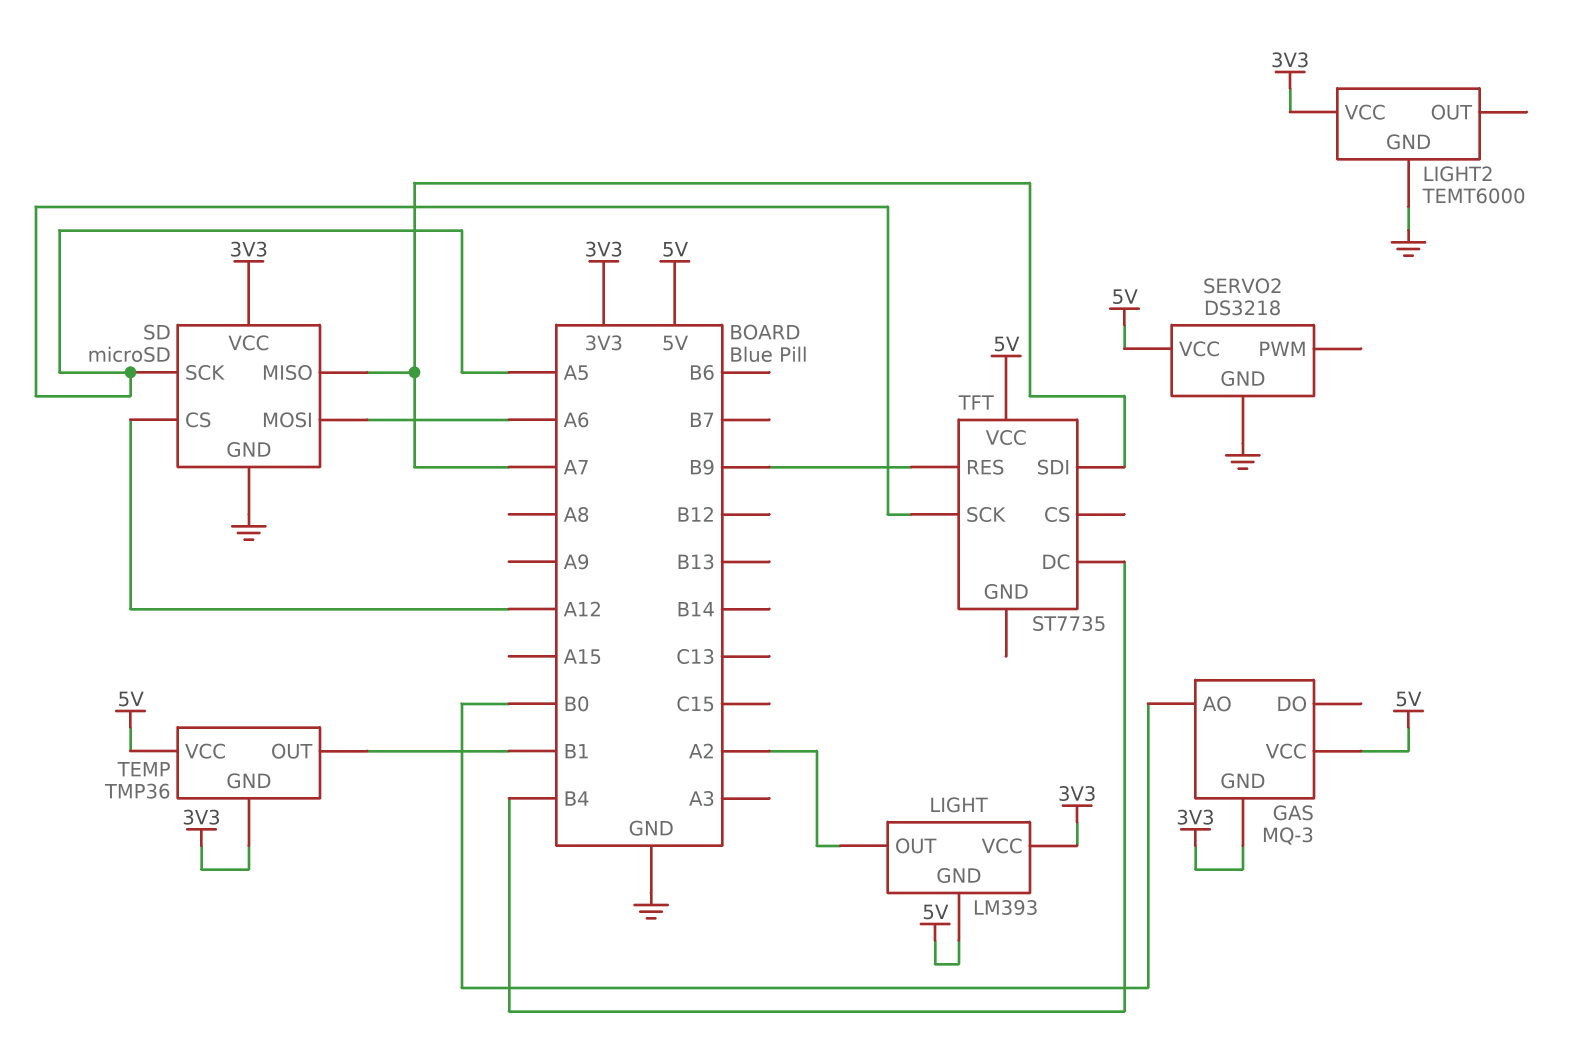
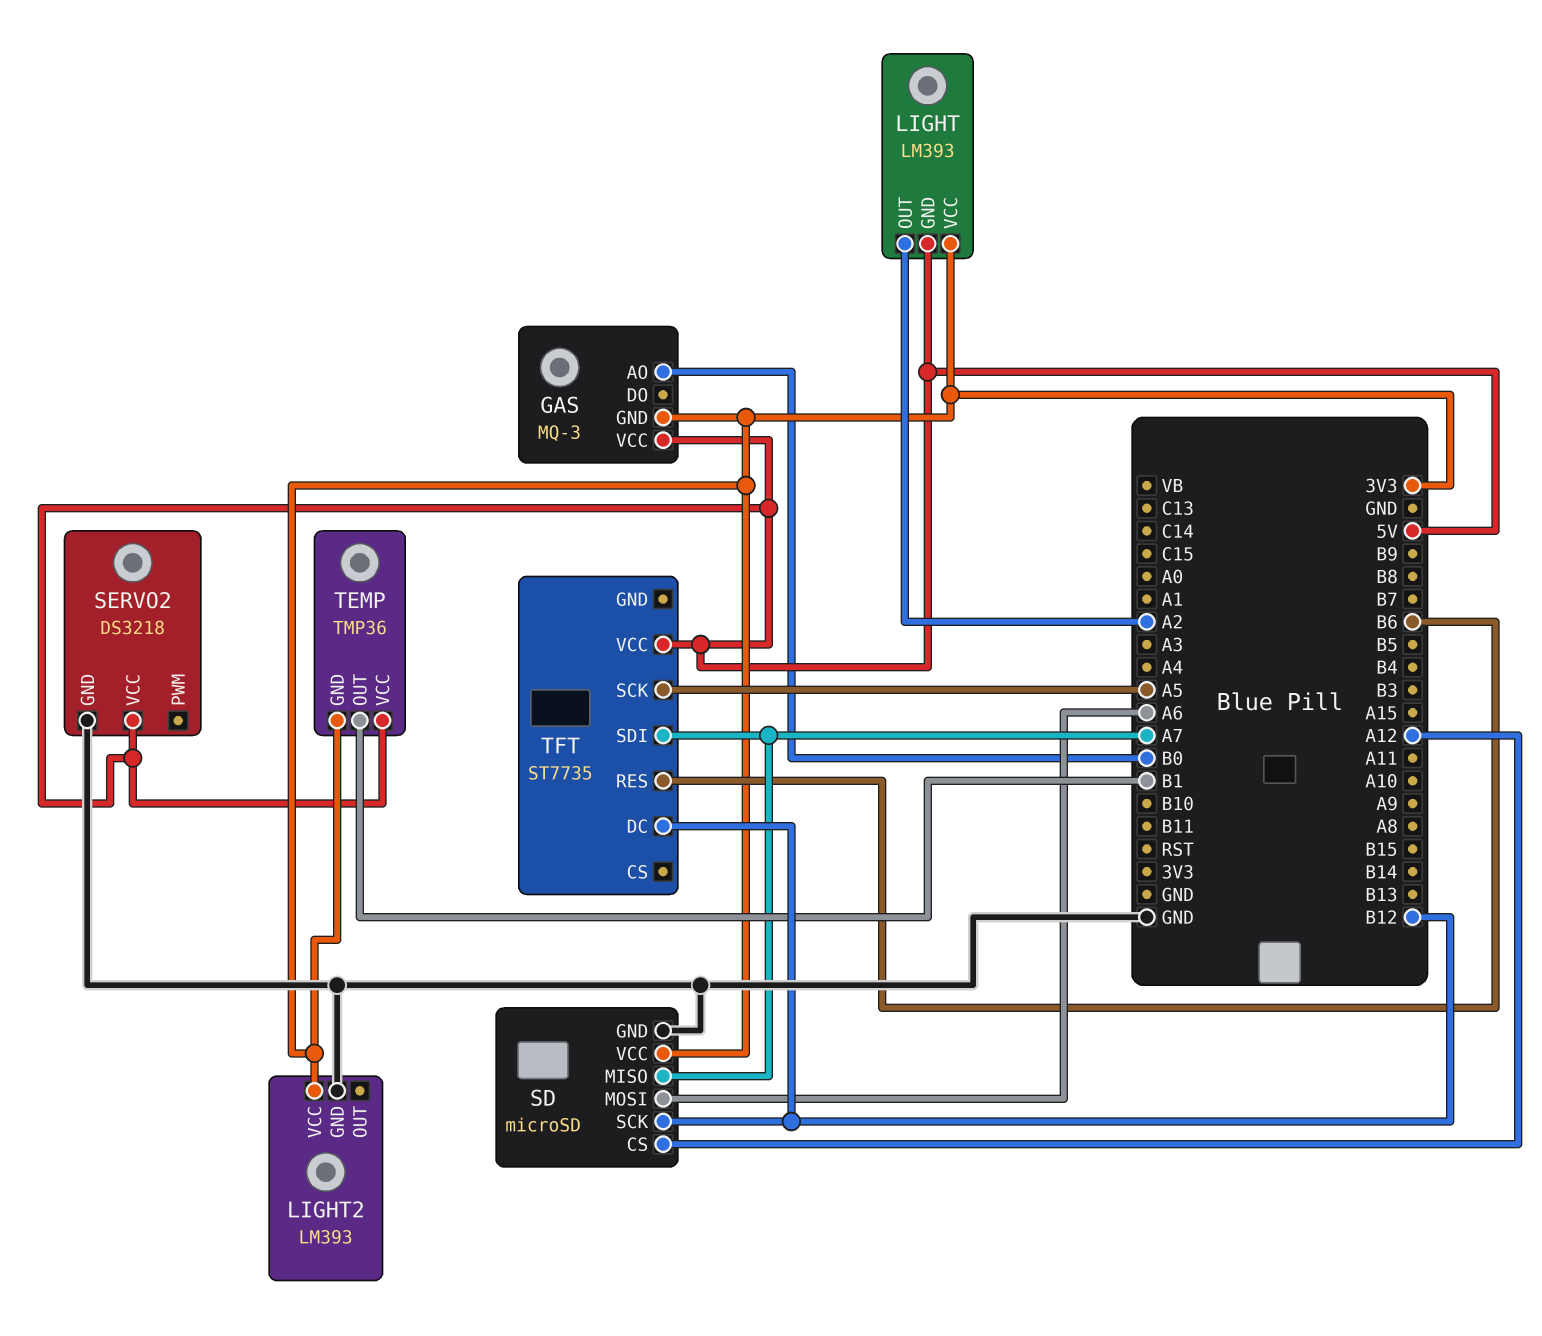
LIGHT2: TEMT6000 -> LM393
SD pin SCK: A5 -> B12
TFT pin DC: B4 -> B12
TFT pin RES: B9 -> B6

